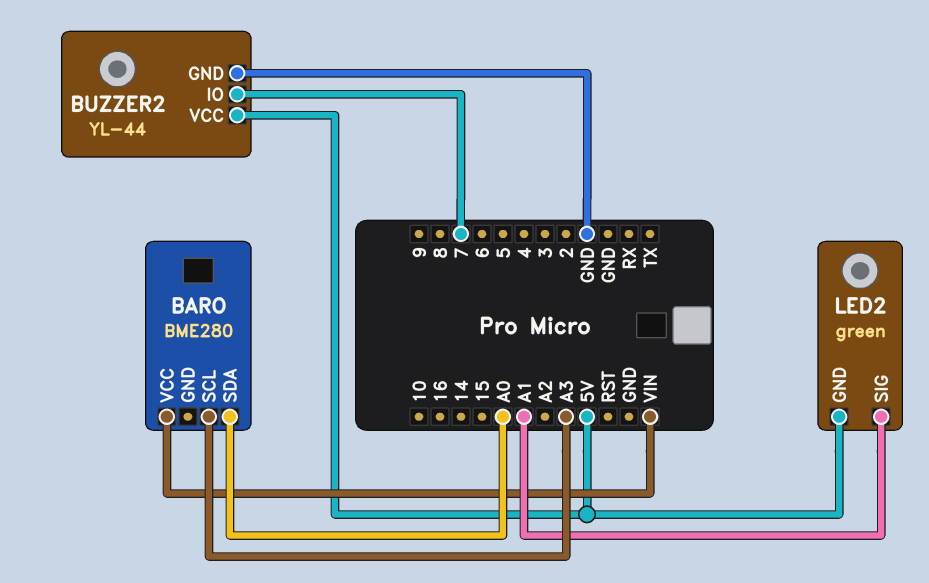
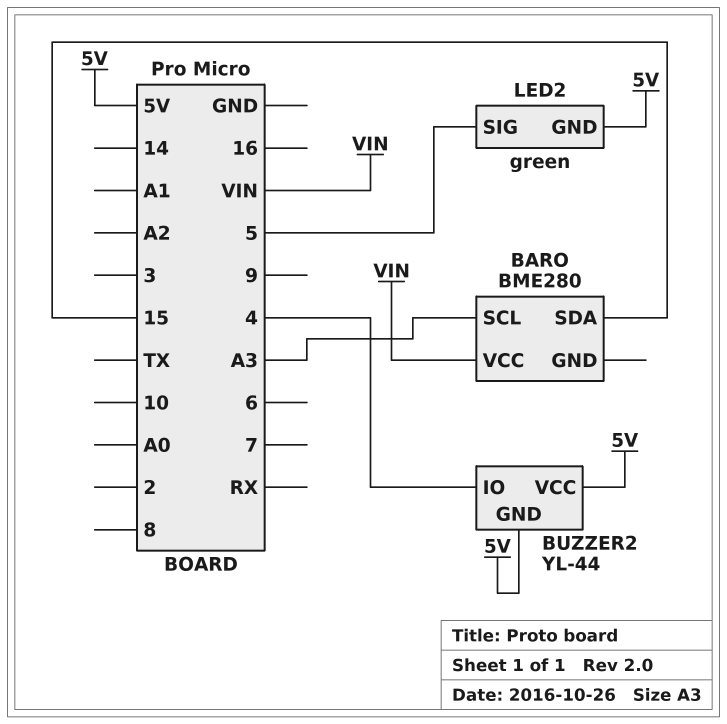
BARO pin SDA: A0 -> 15
BUZZER2 pin GND: GND -> 5V
BUZZER2 pin IO: 7 -> 4
LED2 pin SIG: A1 -> 5

